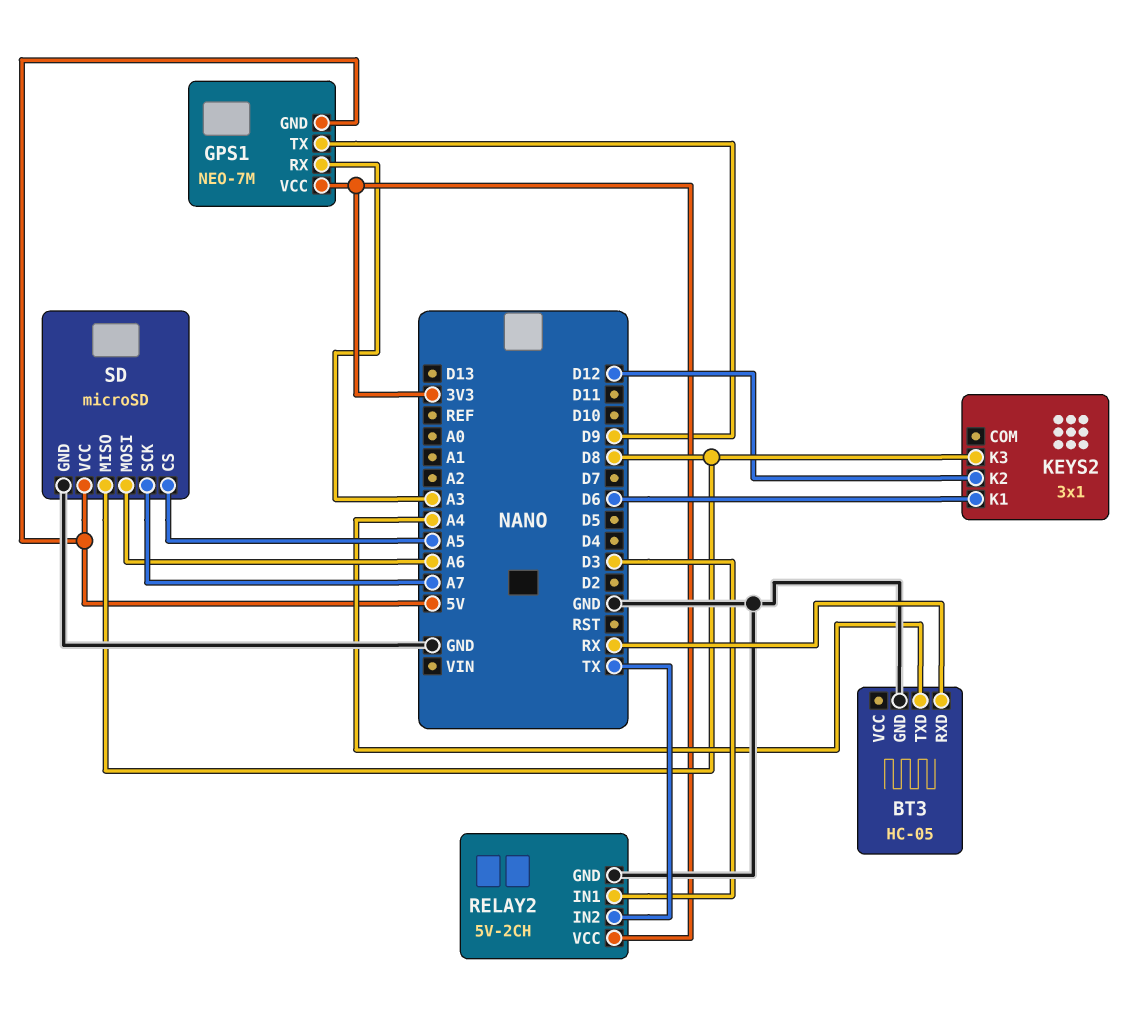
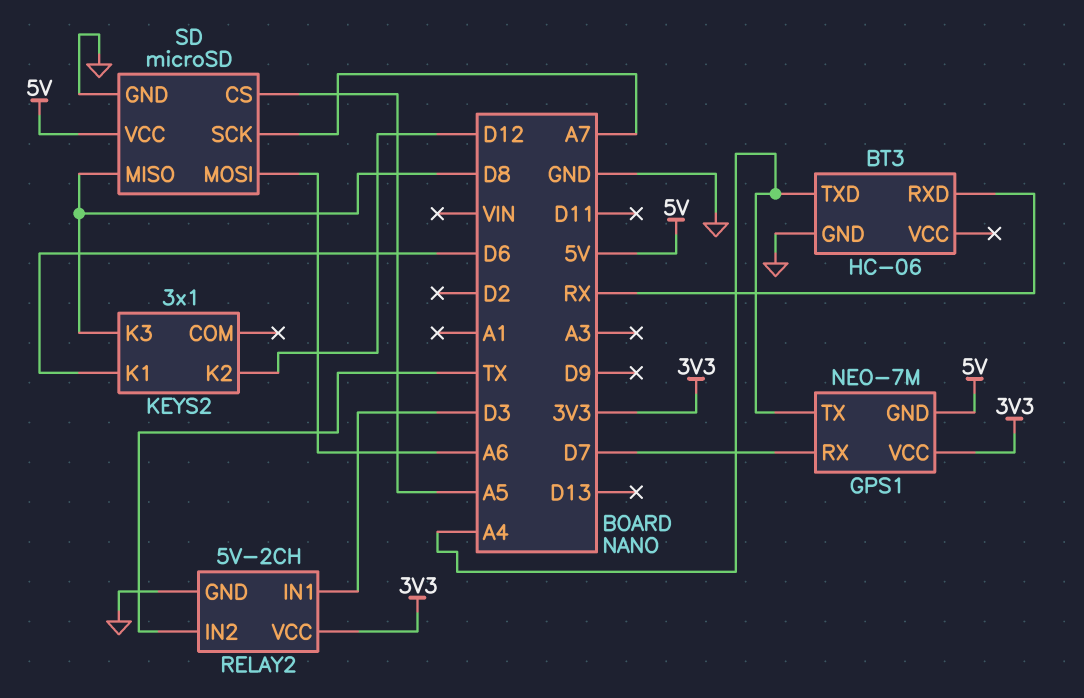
BT3: HC-05 -> HC-06
GPS1 pin RX: A3 -> D7
GPS1 pin TX: D9 -> A4

